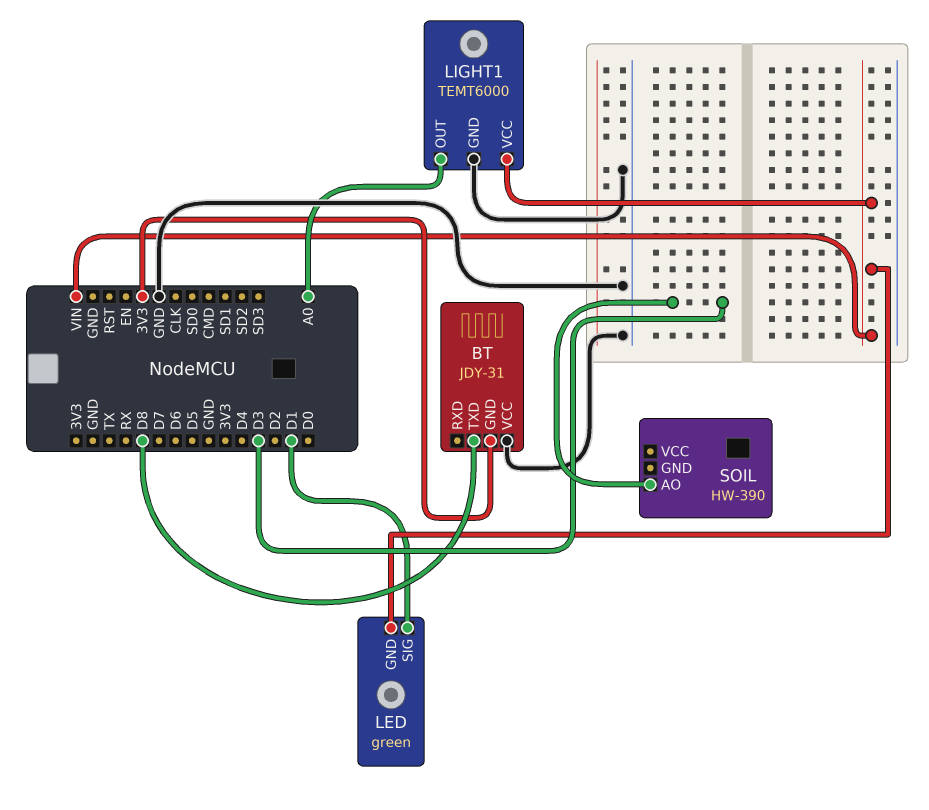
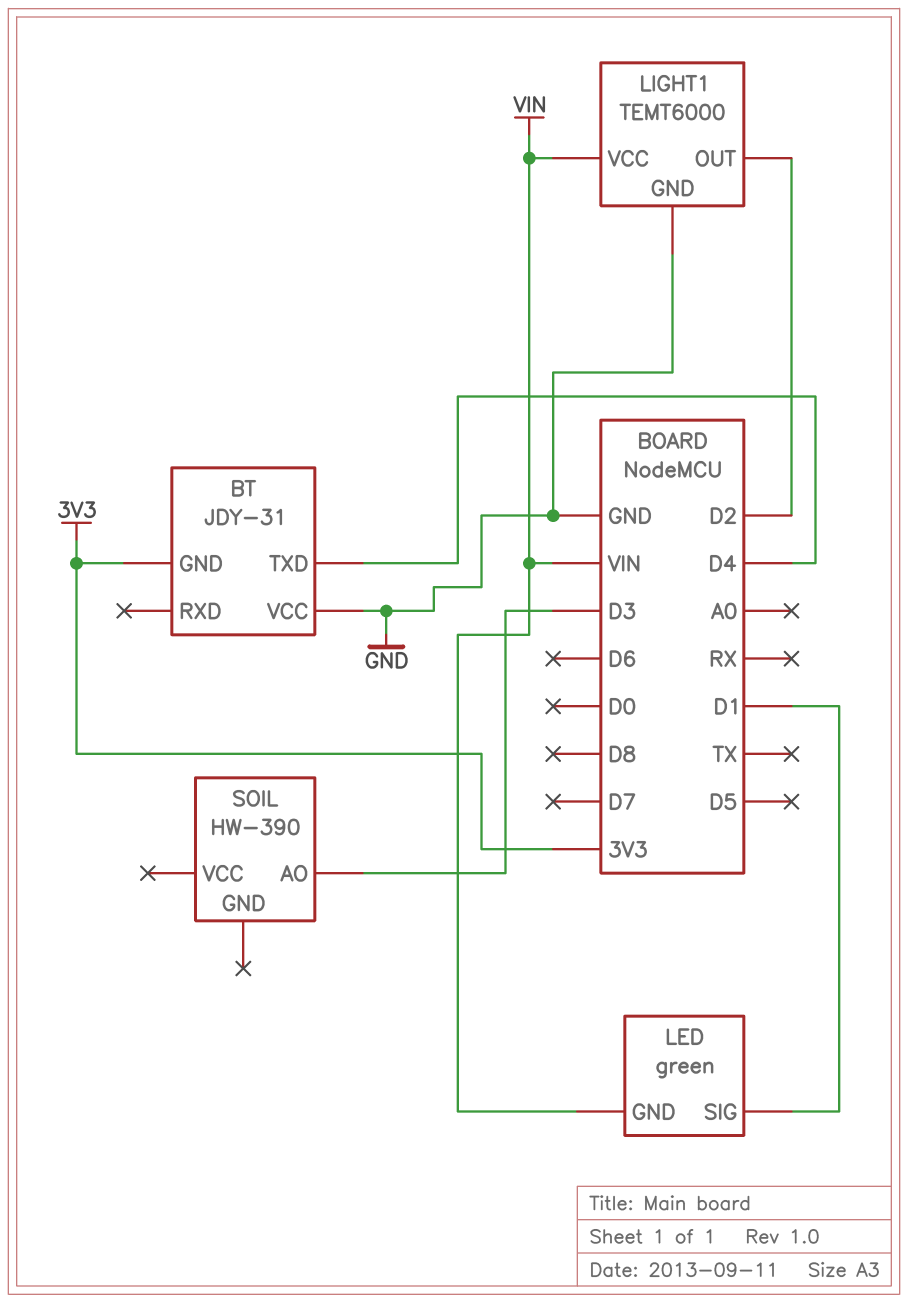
BT pin TXD: D8 -> D4
LIGHT1 pin OUT: A0 -> D2

